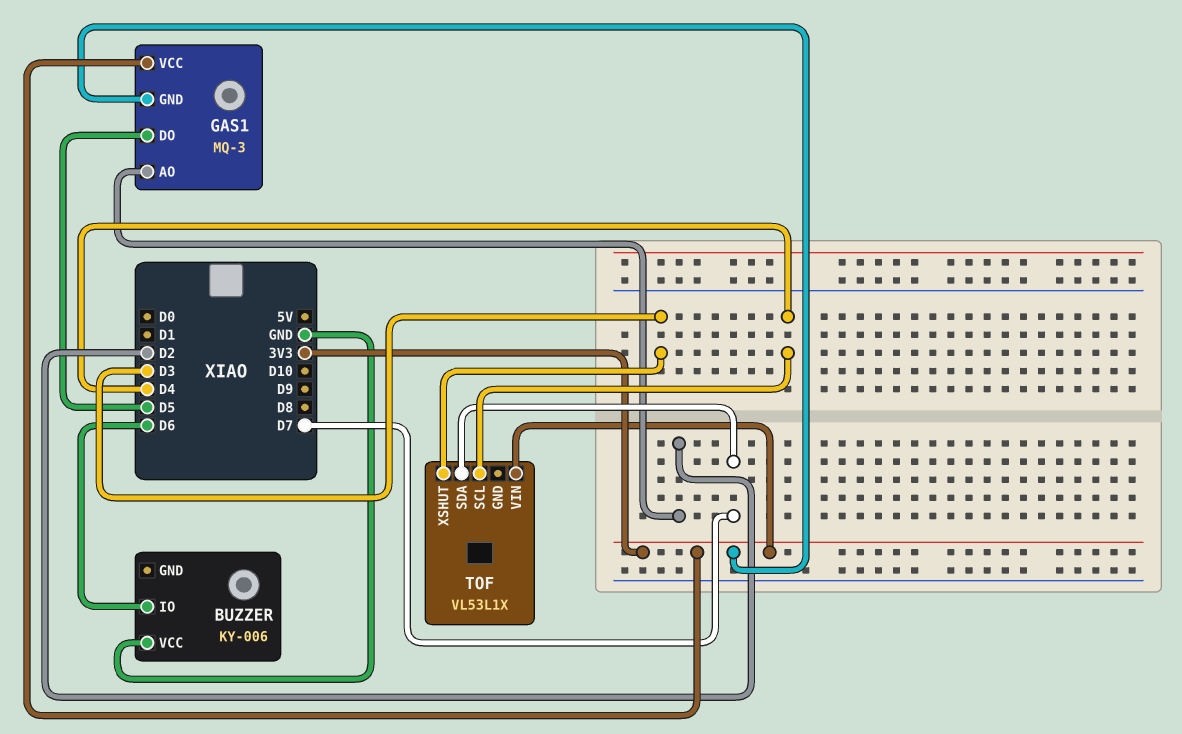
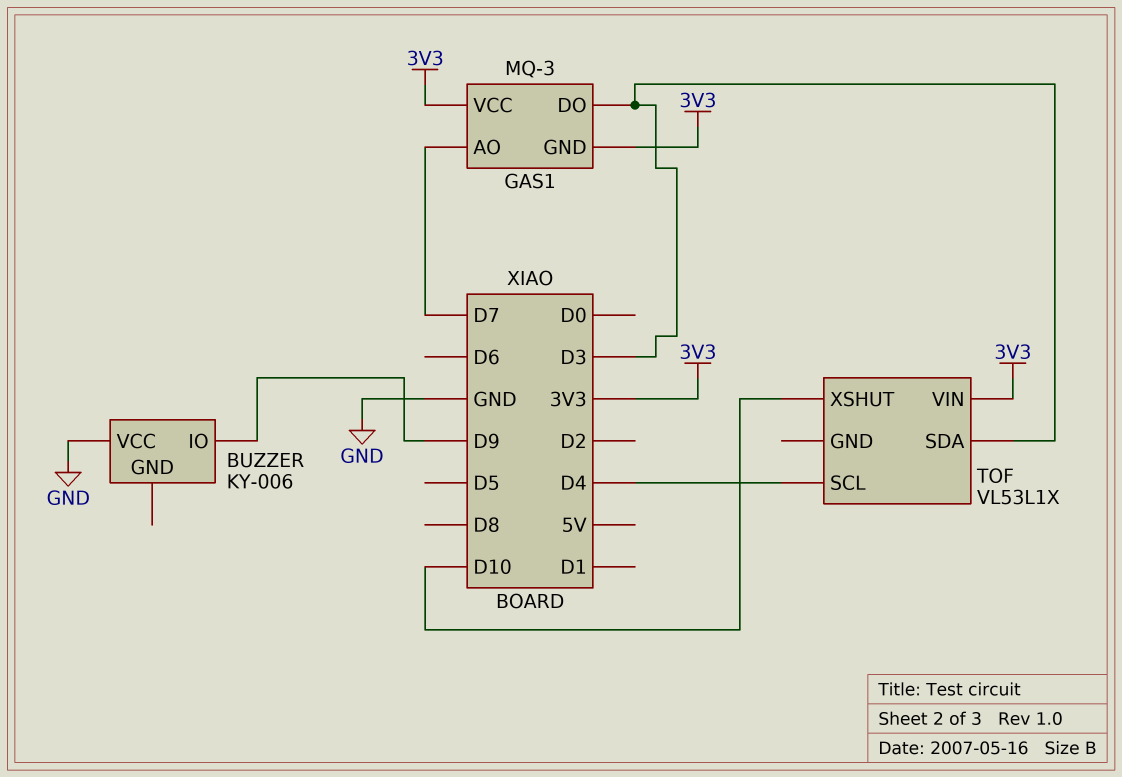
BUZZER pin IO: D6 -> D9
GAS1 pin AO: D2 -> D7
GAS1 pin DO: D5 -> D3
TOF pin SDA: D7 -> D3
TOF pin XSHUT: D3 -> D10

